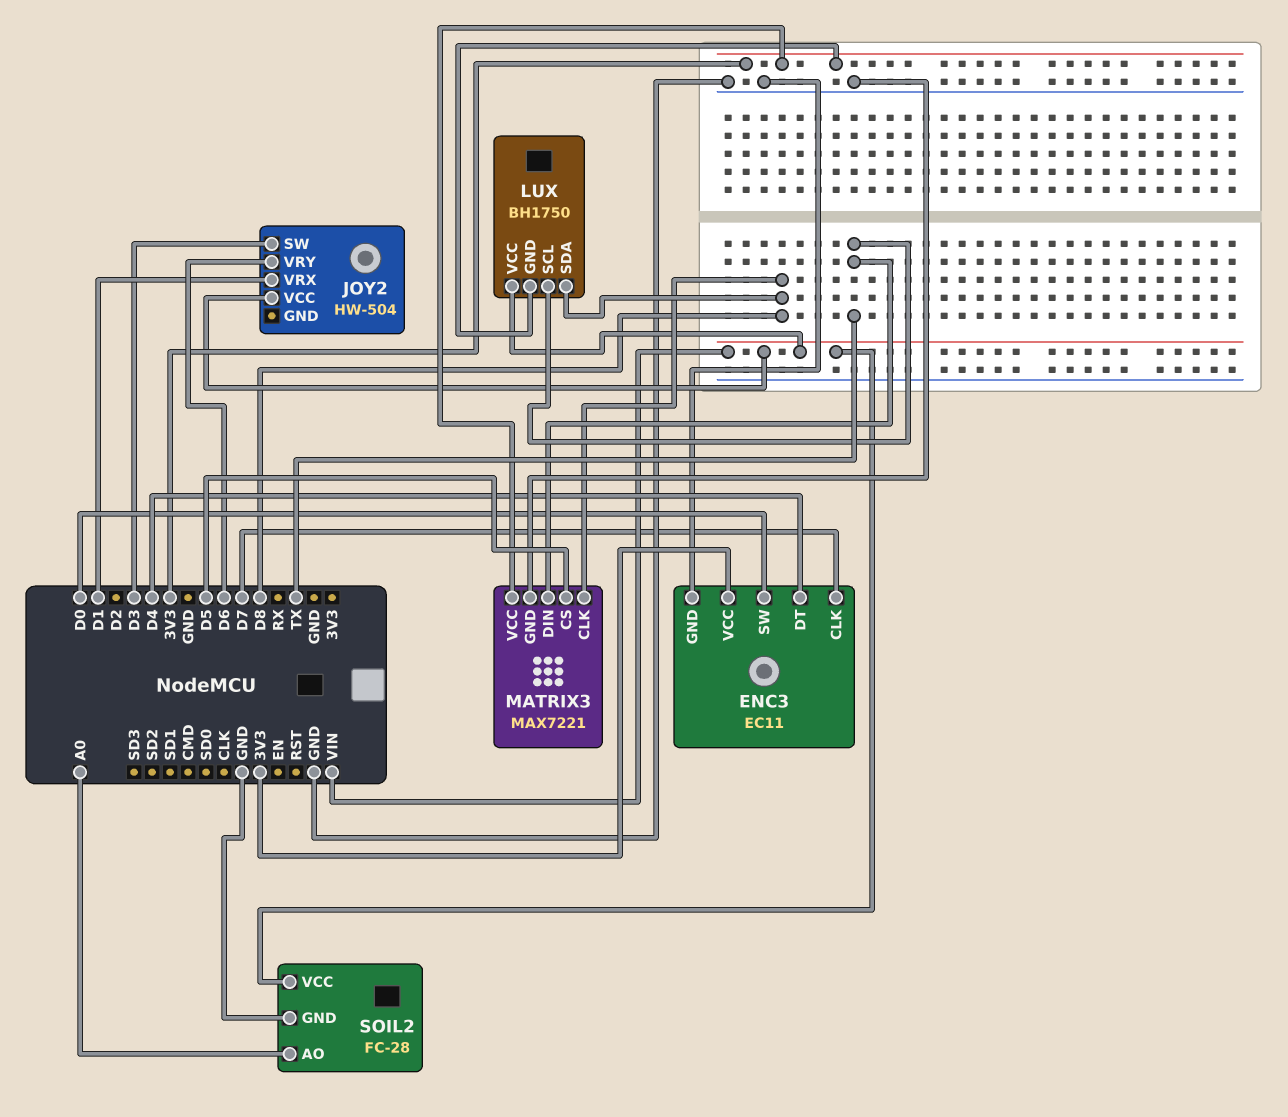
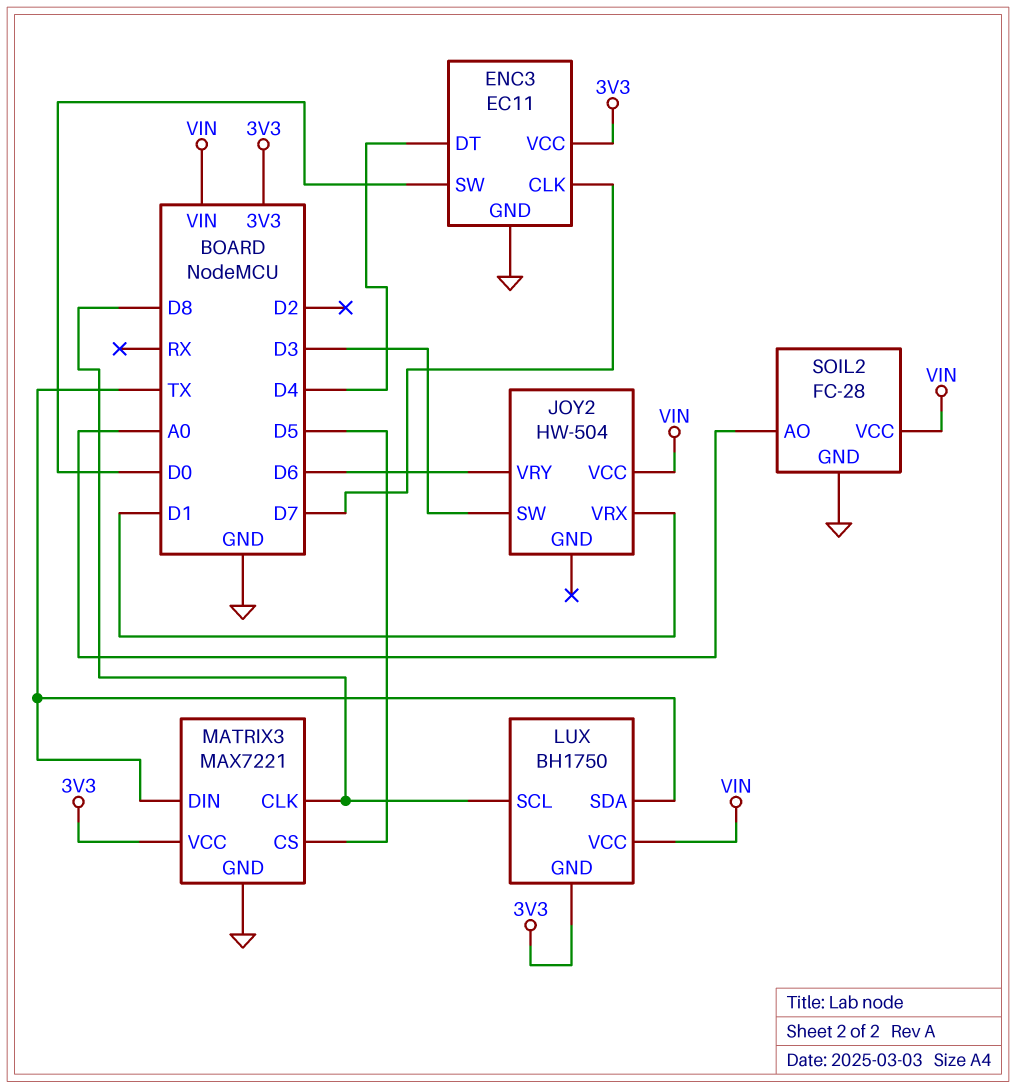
LUX pin SCL: TX -> D8
LUX pin SDA: D8 -> TX

